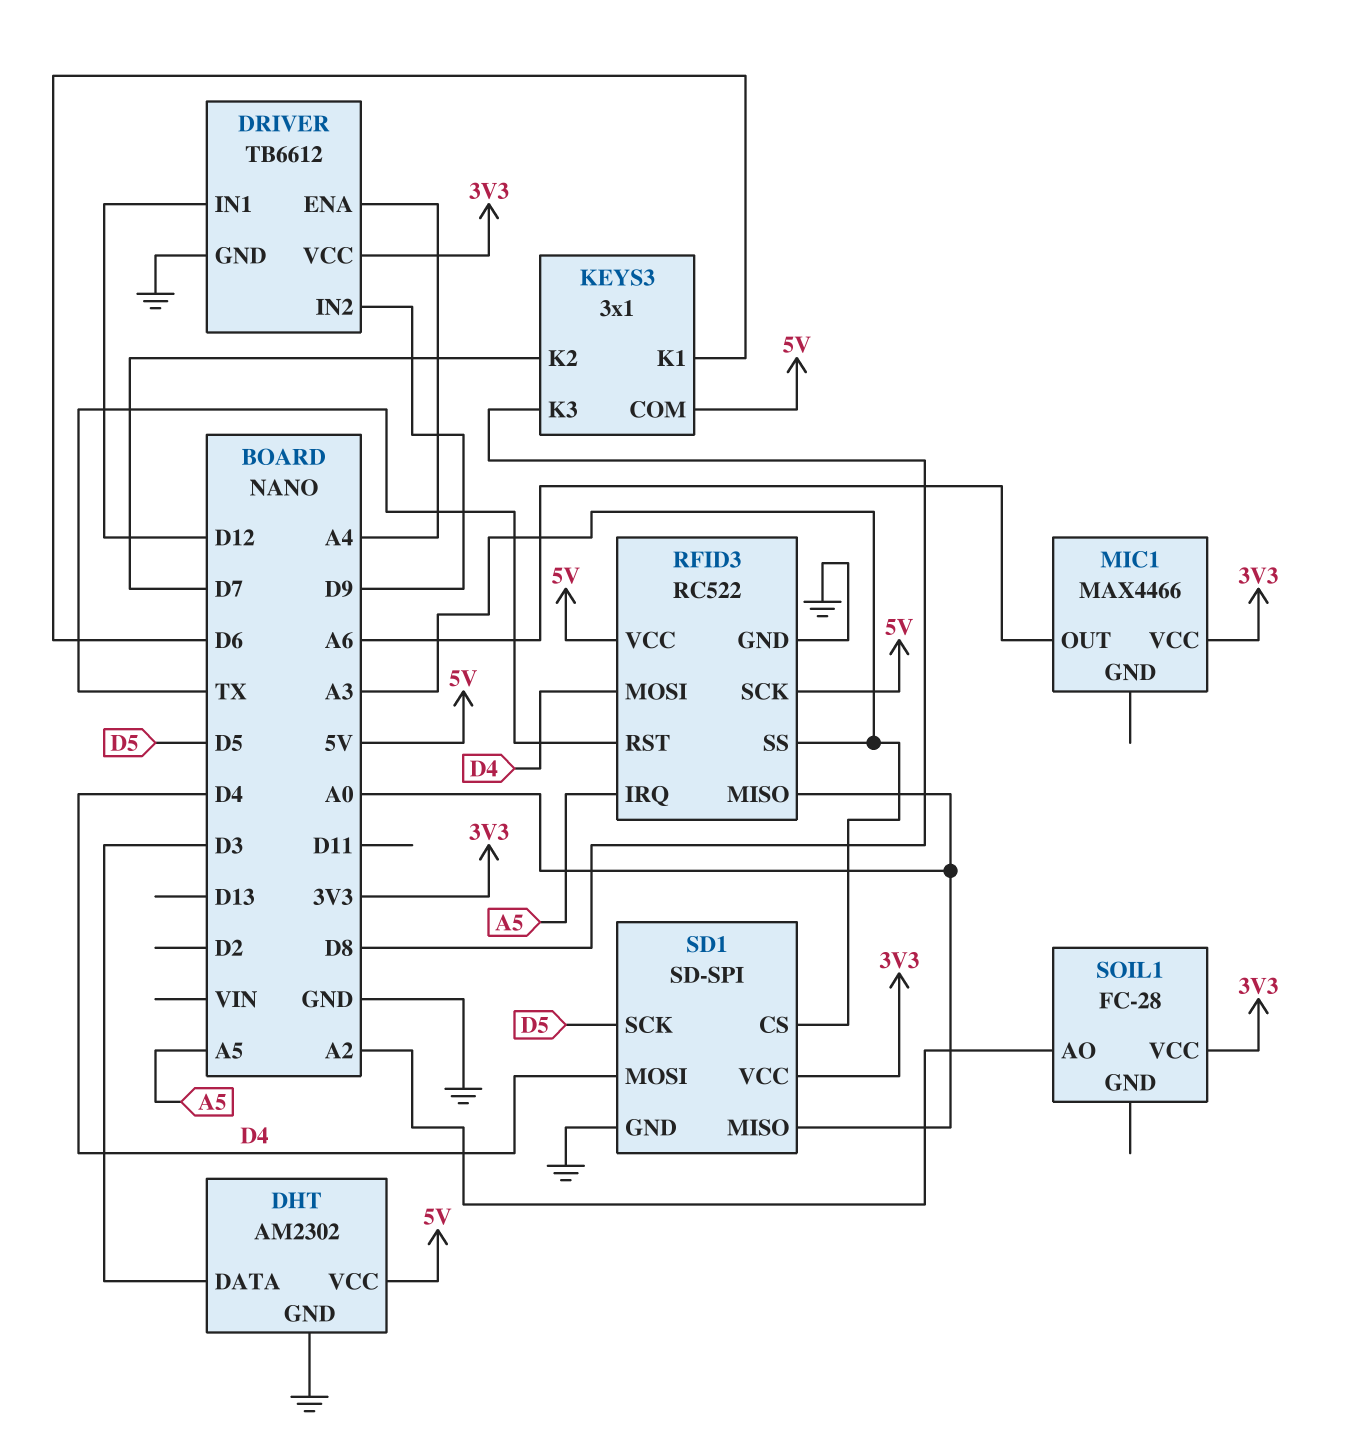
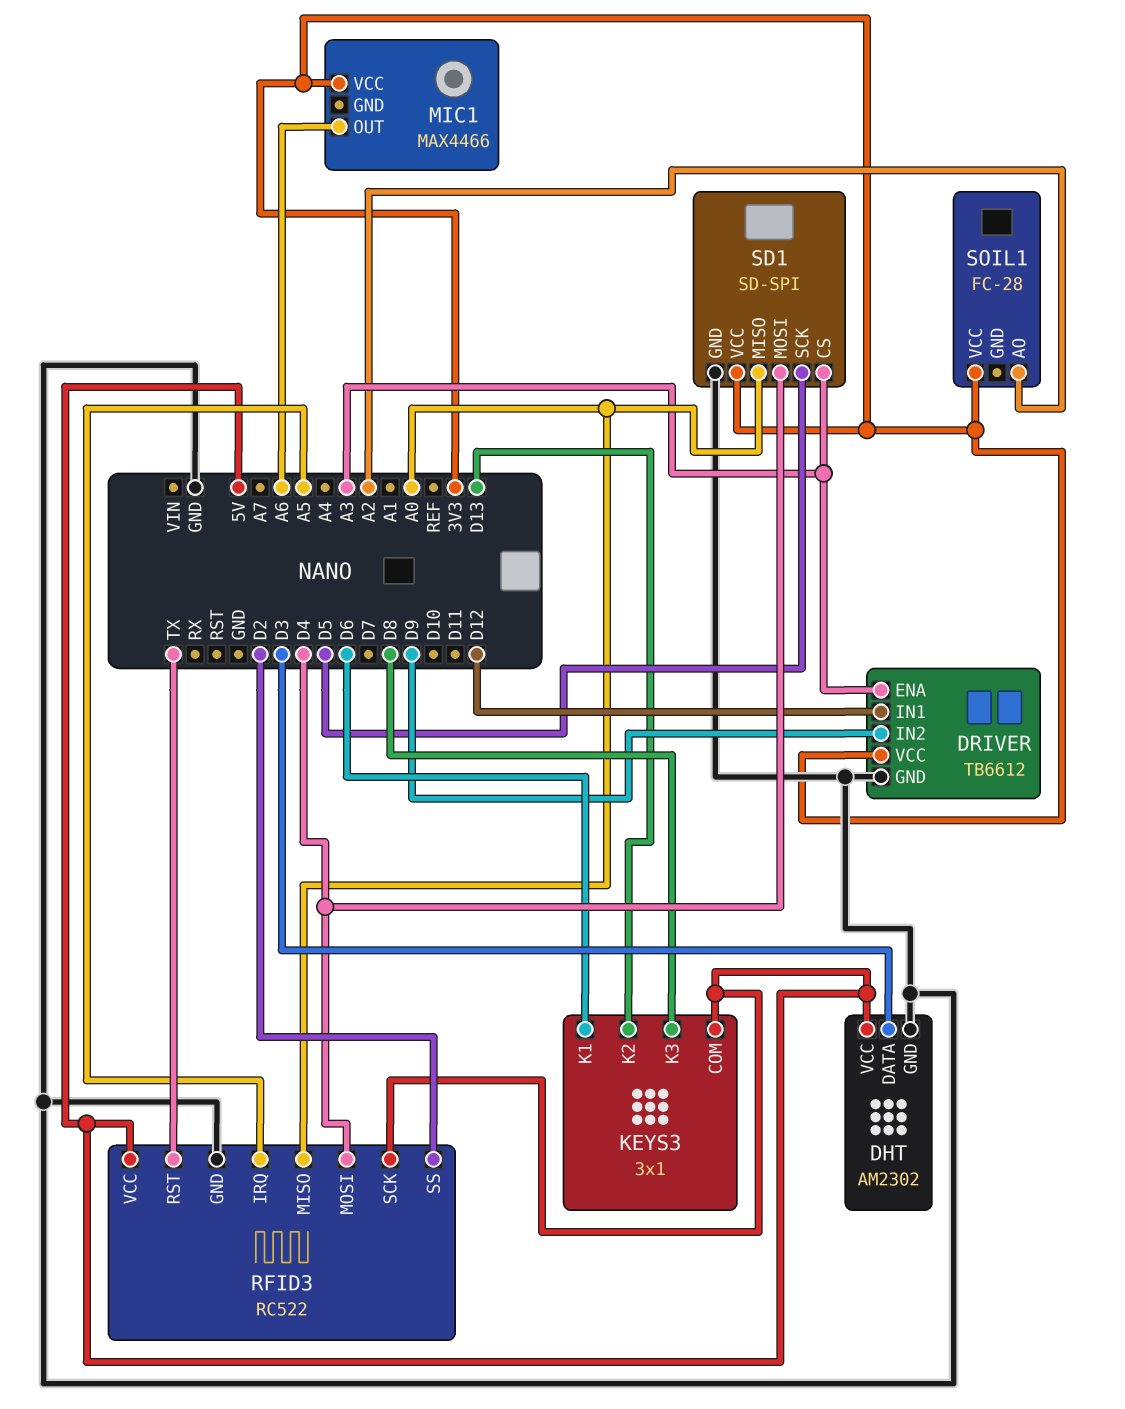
DRIVER pin ENA: A4 -> A3
KEYS3 pin K2: D7 -> D13
RFID3 pin SS: A3 -> D2

